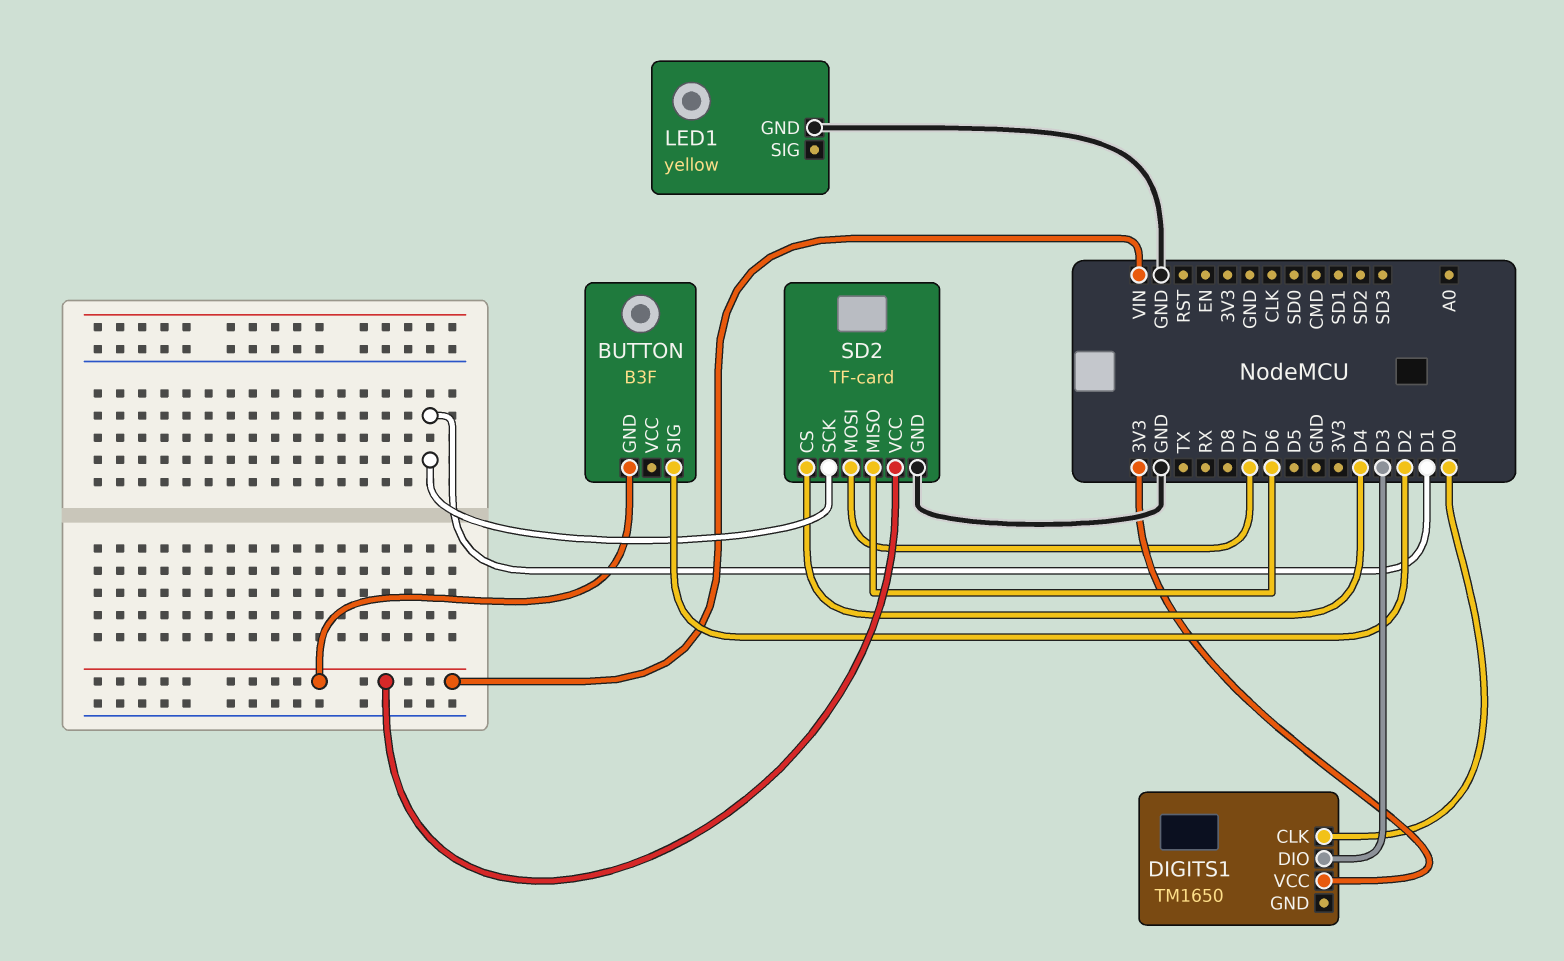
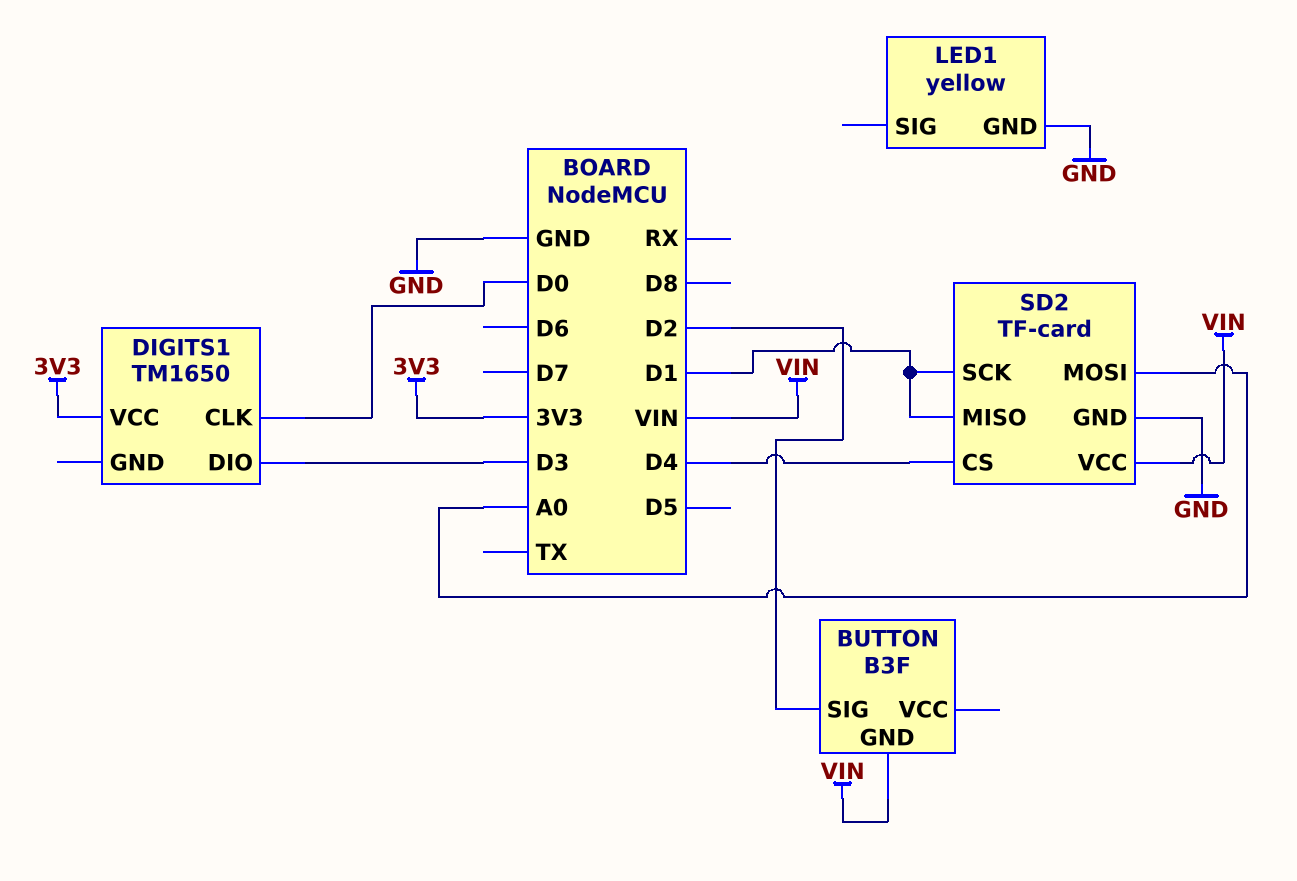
SD2 pin MISO: D6 -> D1
SD2 pin MOSI: D7 -> A0

